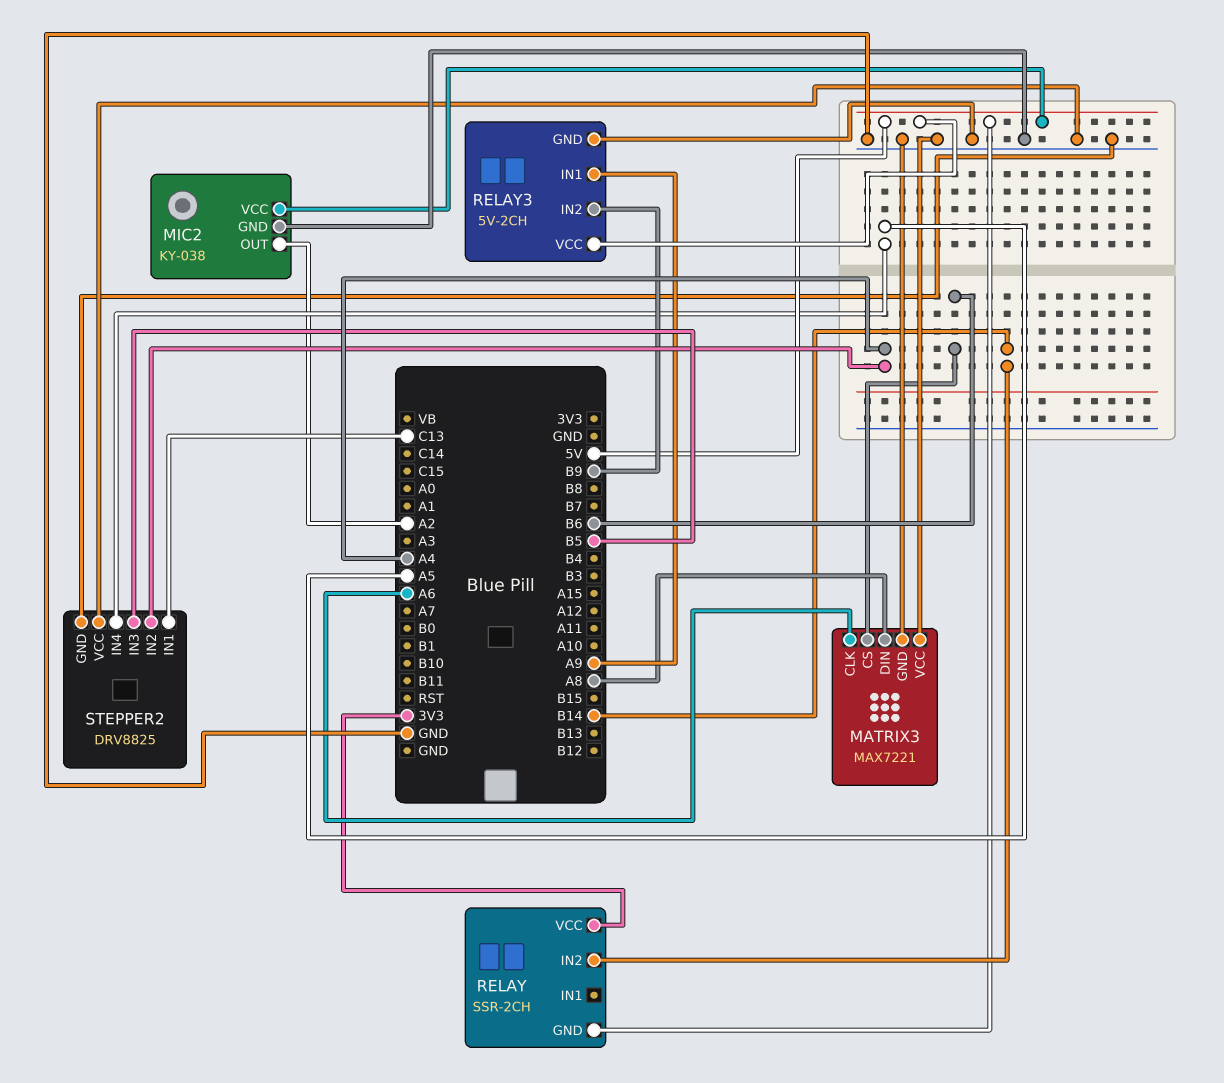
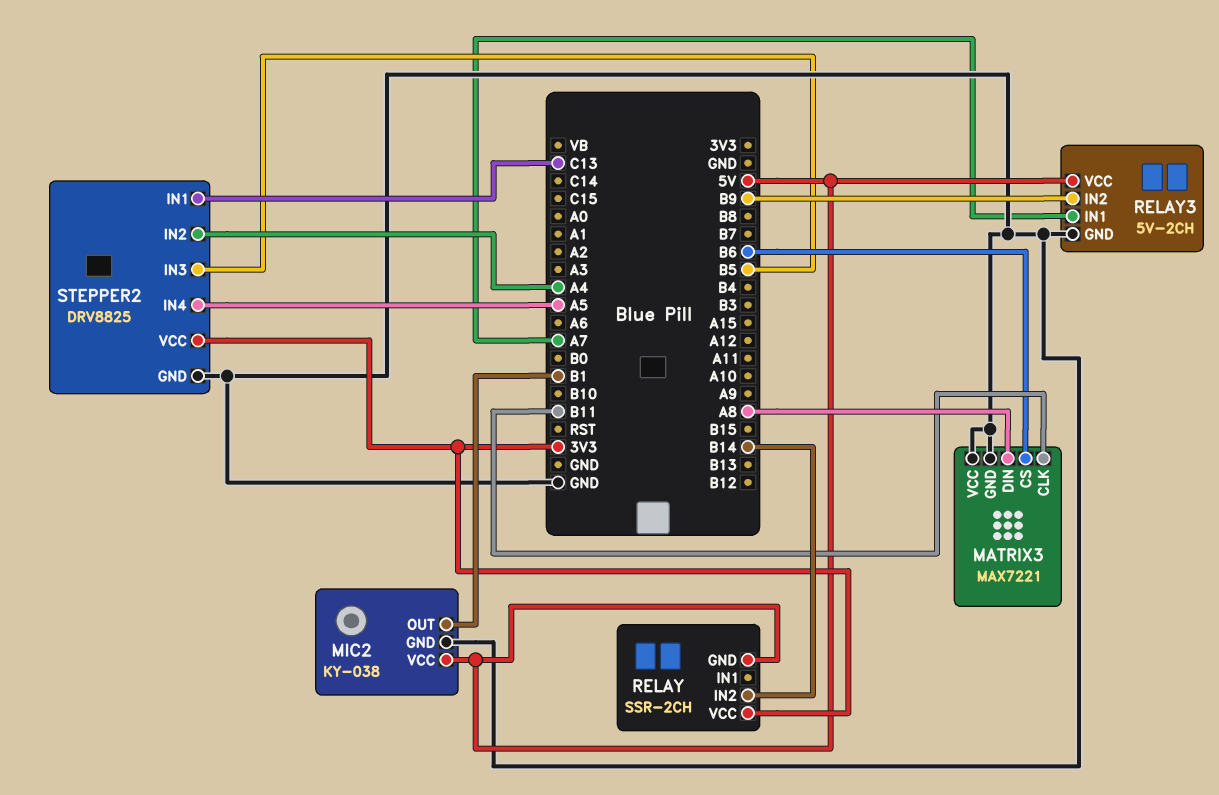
MATRIX3 pin CLK: A6 -> B11
MIC2 pin OUT: A2 -> B1
RELAY3 pin IN1: A9 -> A7
STEPPER2 pin VCC: GND -> 3V3

